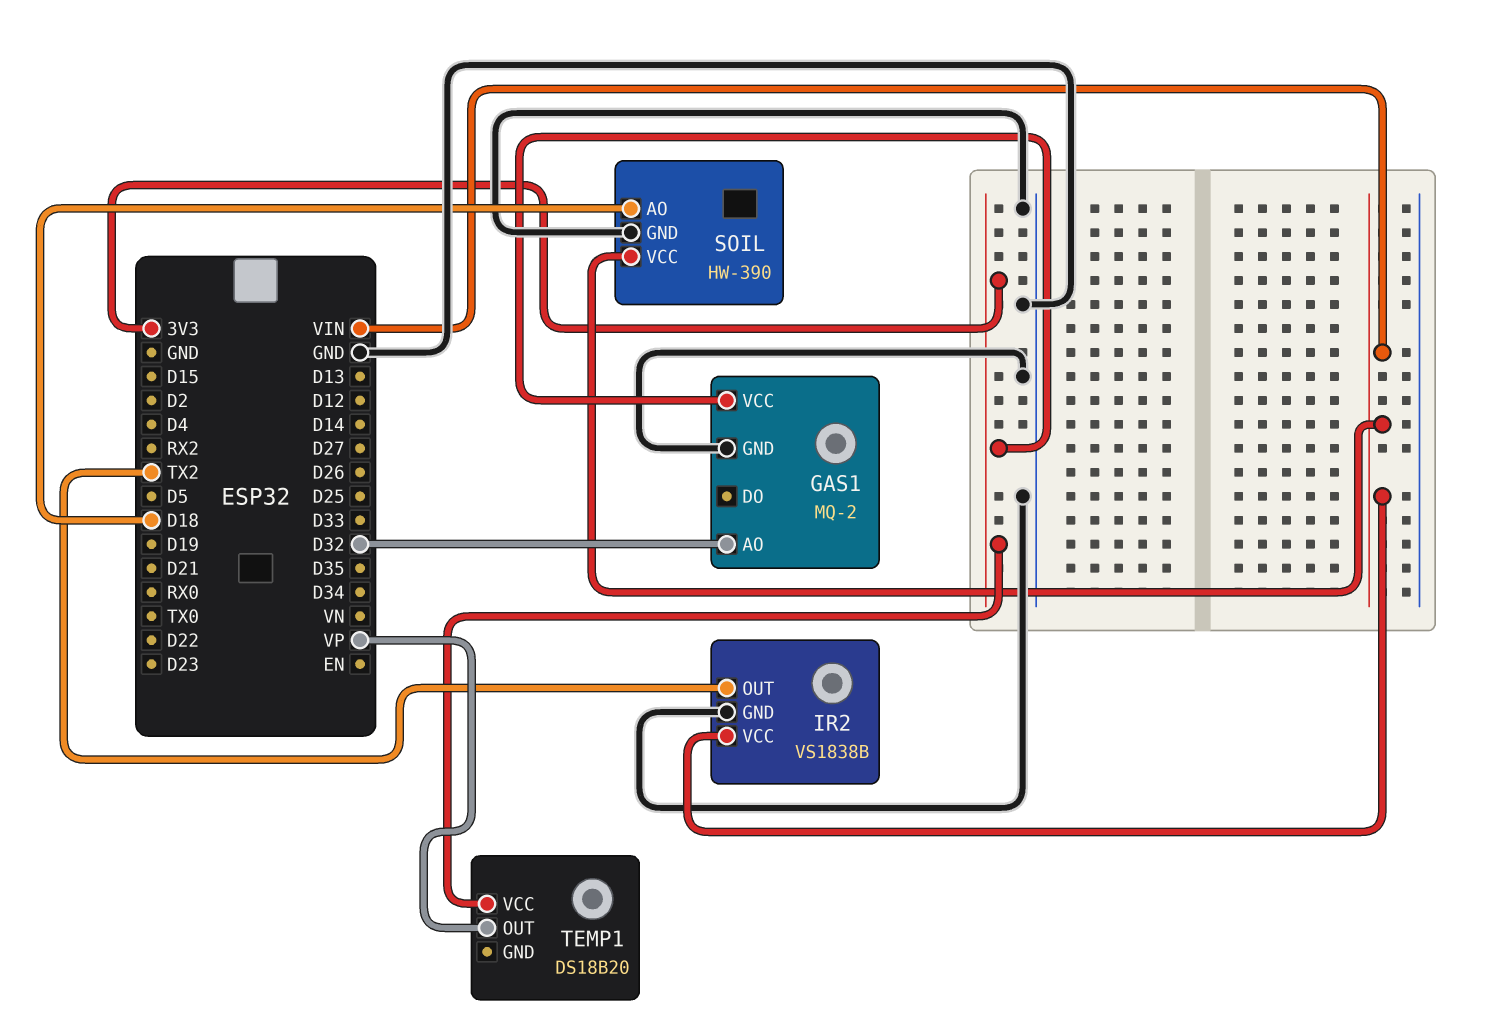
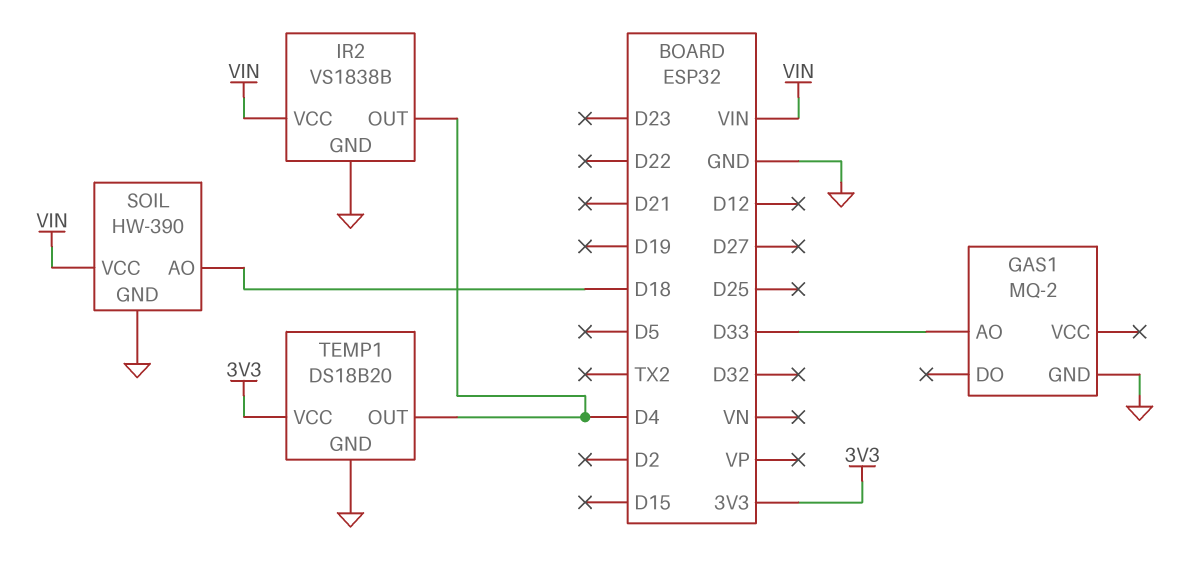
GAS1 pin AO: D32 -> D33
GAS1 pin VCC: 3V3 -> none
IR2 pin OUT: TX2 -> D4
TEMP1 pin GND: none -> GND
TEMP1 pin OUT: VP -> D4

